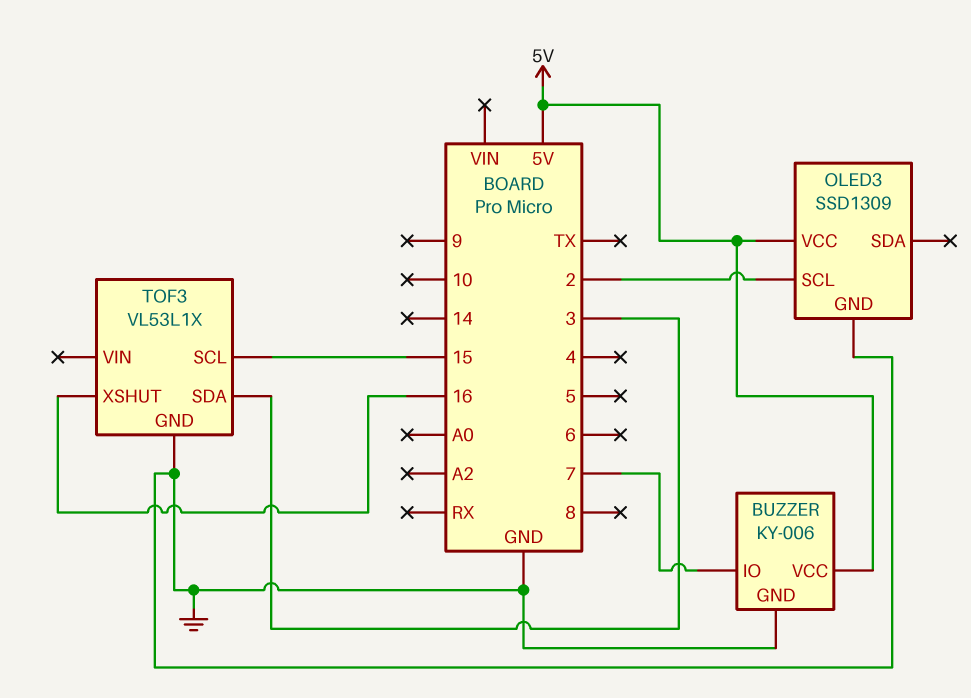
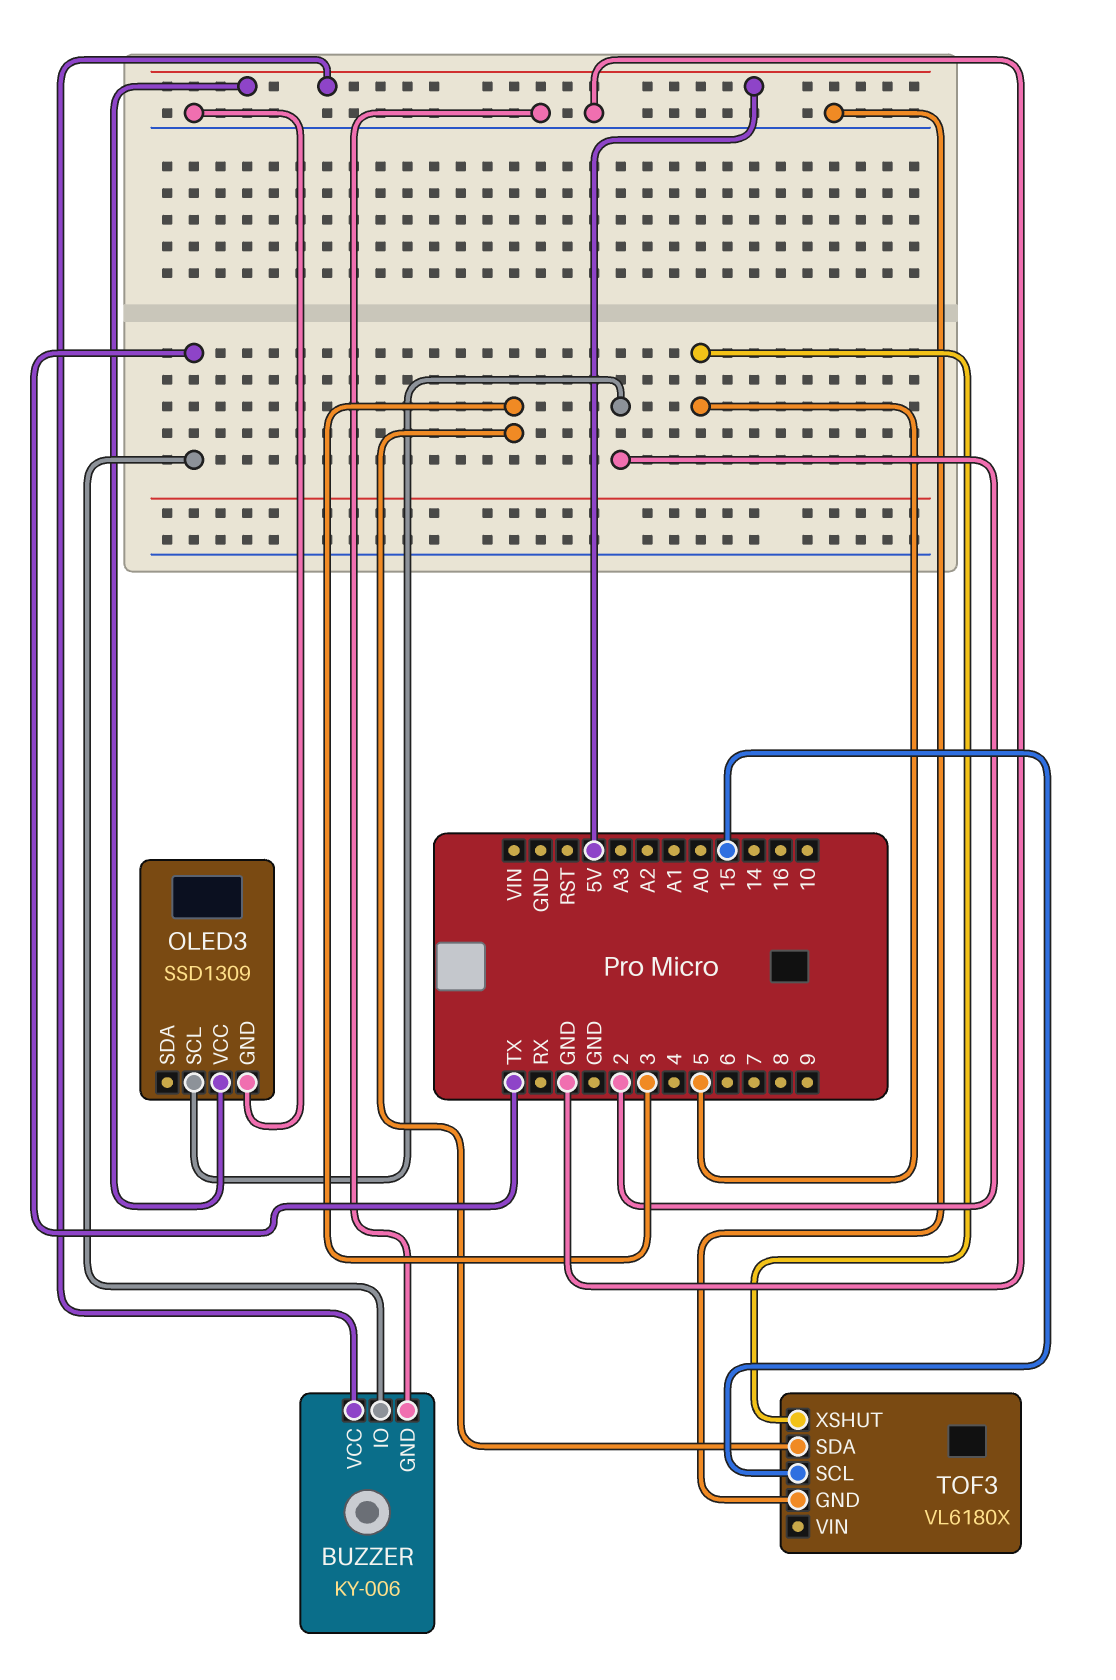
BUZZER pin IO: 7 -> TX
TOF3: VL53L1X -> VL6180X
TOF3 pin XSHUT: 16 -> 5

